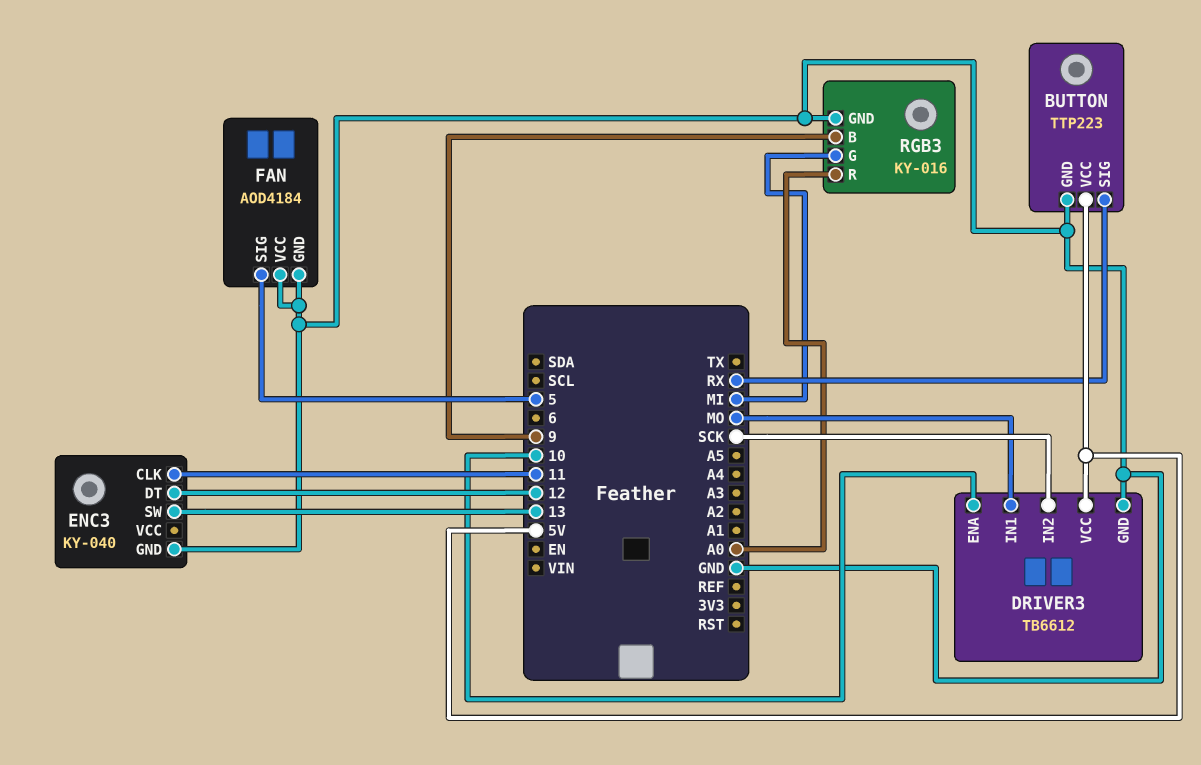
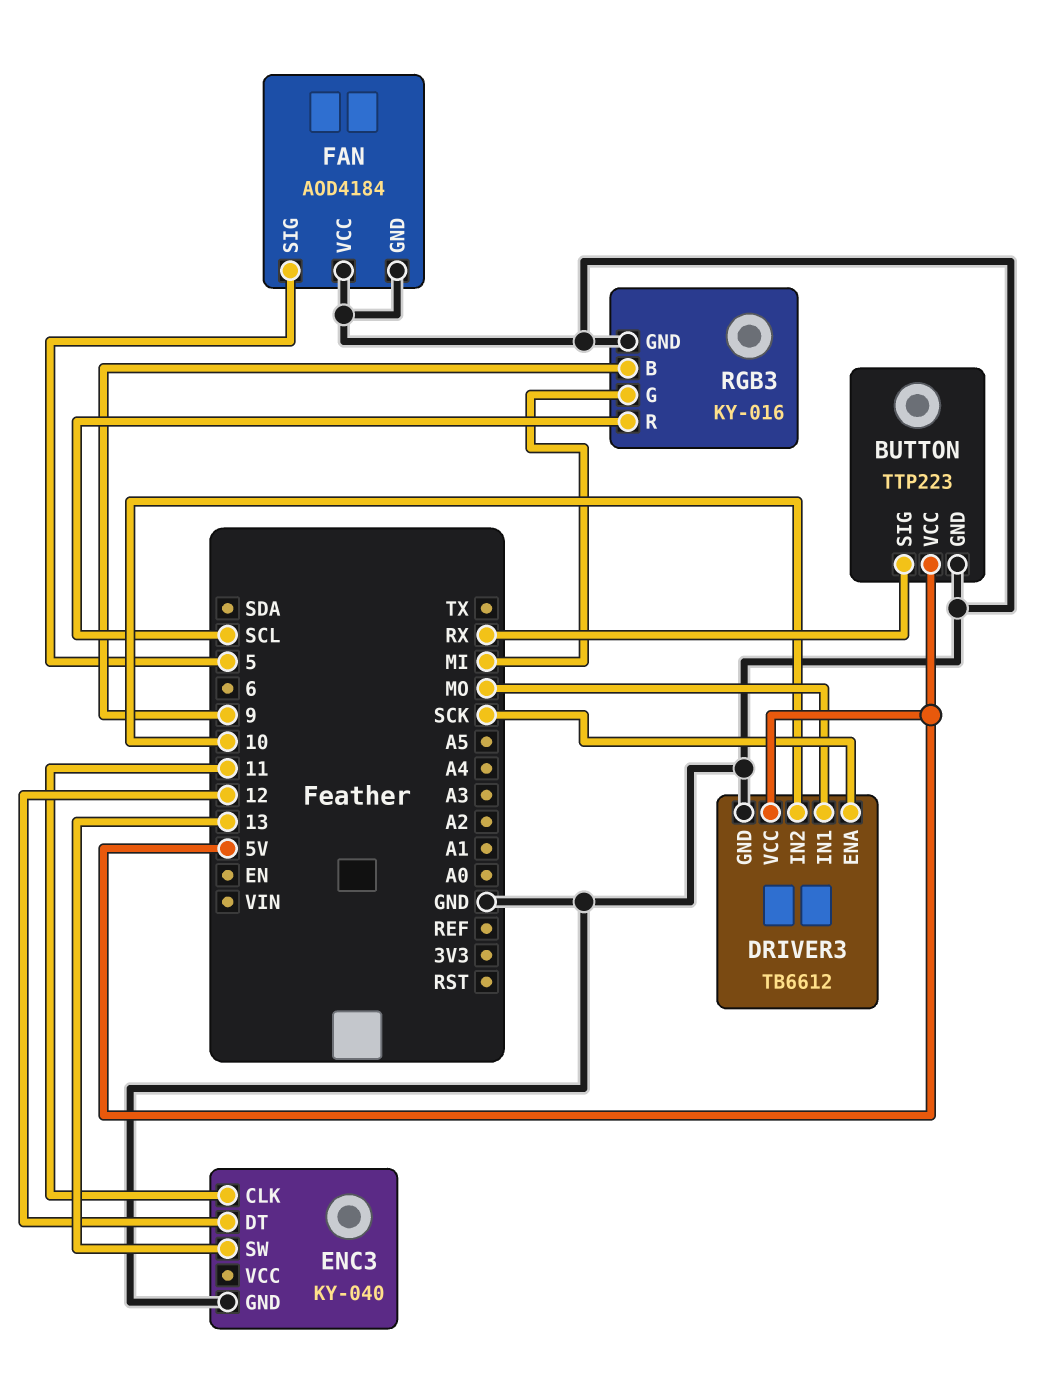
DRIVER3 pin ENA: 10 -> SCK
DRIVER3 pin IN2: SCK -> 10
RGB3 pin R: A0 -> SCL

